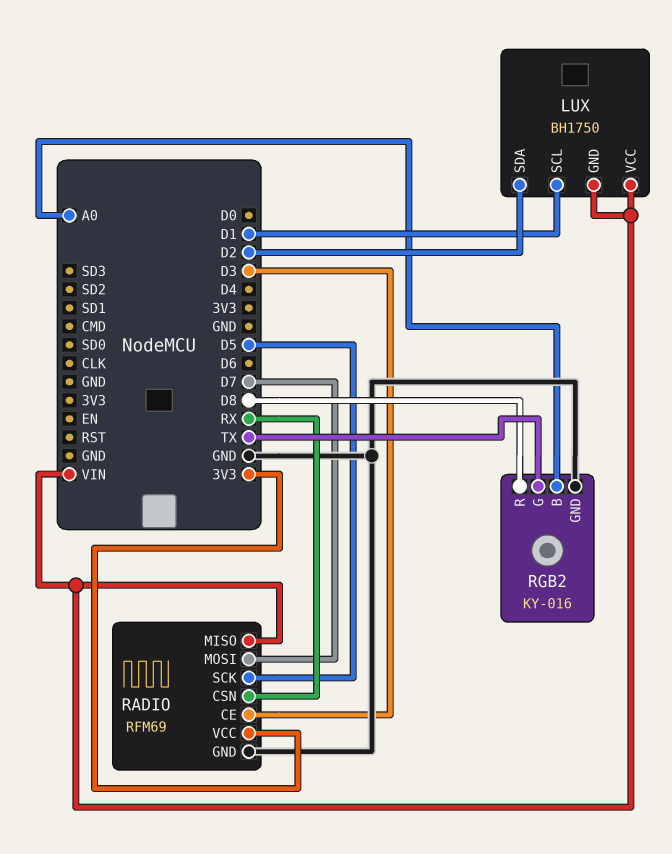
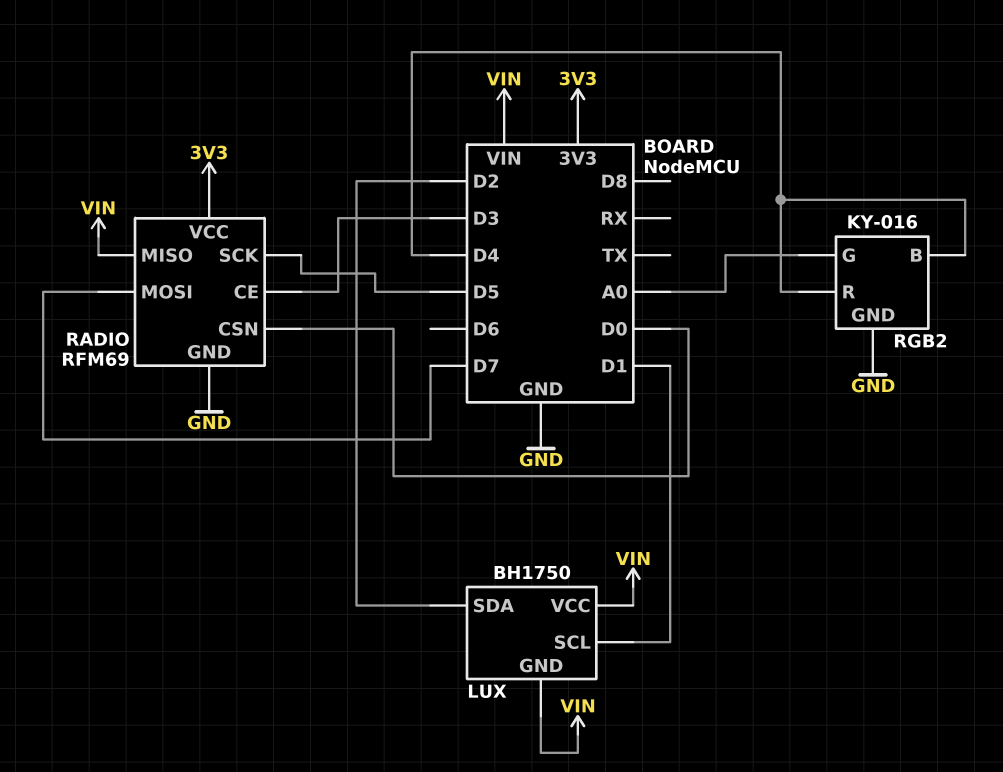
RADIO pin CSN: RX -> D0
RGB2 pin B: A0 -> D4
RGB2 pin G: TX -> A0
RGB2 pin R: D8 -> D4

